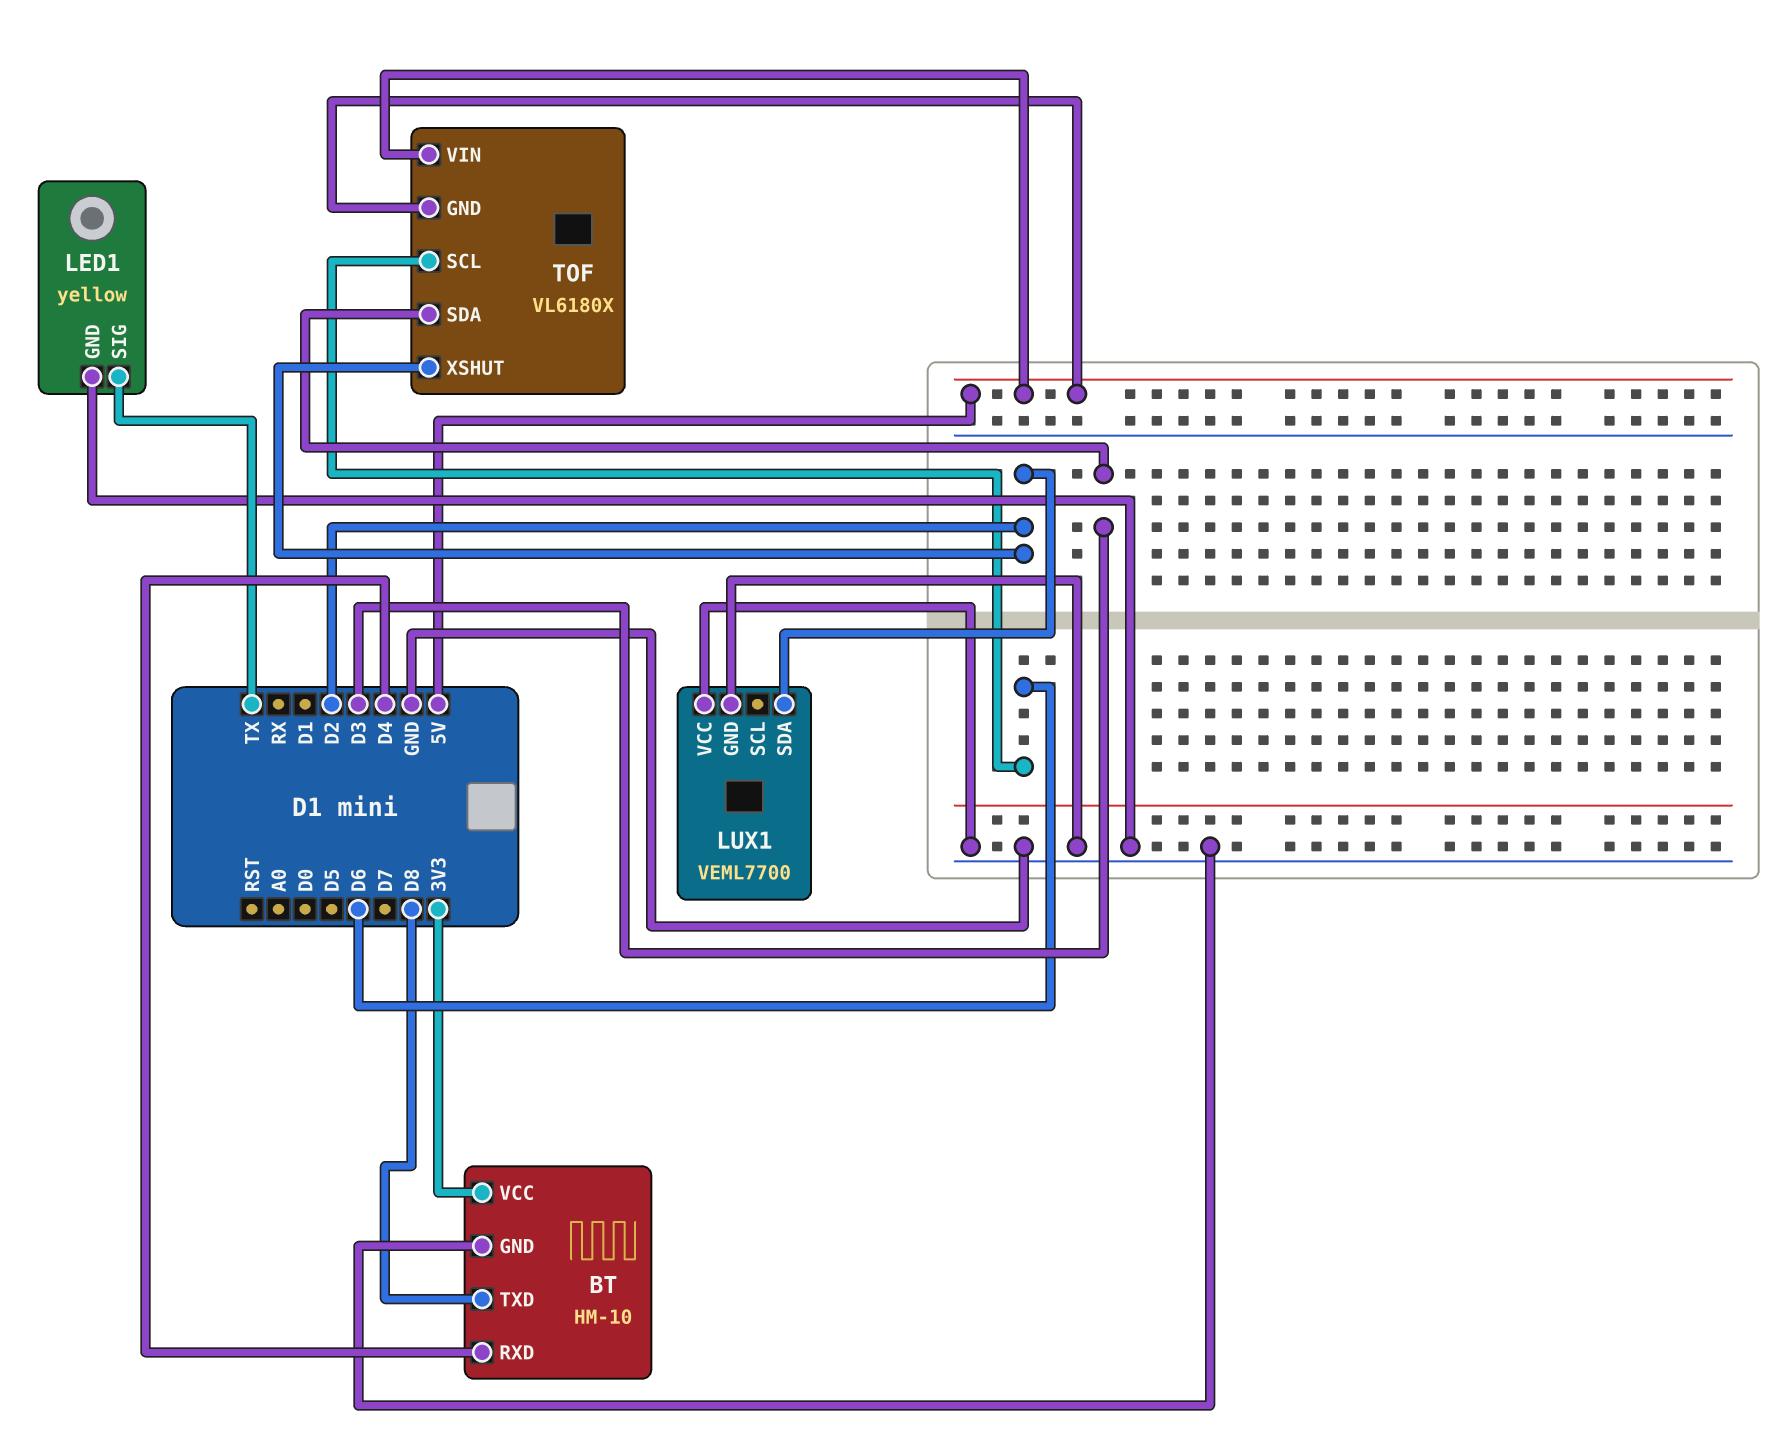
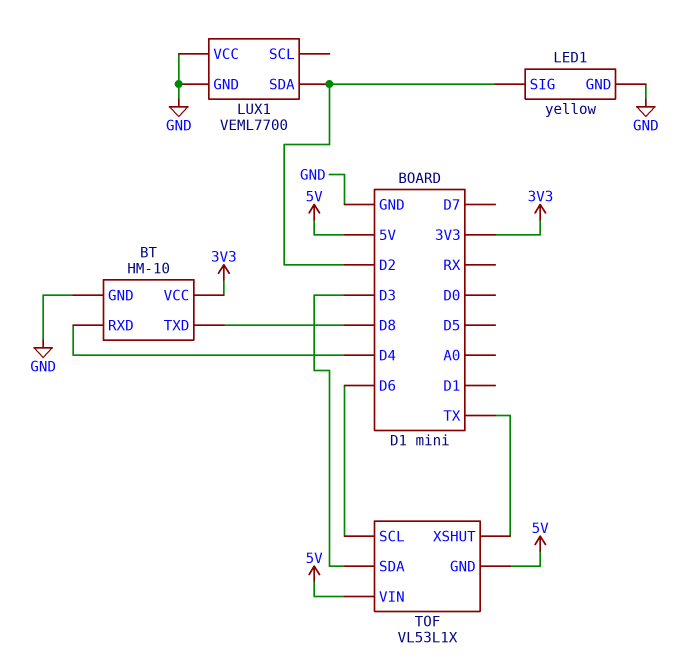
LED1 pin SIG: TX -> D2
TOF: VL6180X -> VL53L1X
TOF pin XSHUT: D2 -> TX

